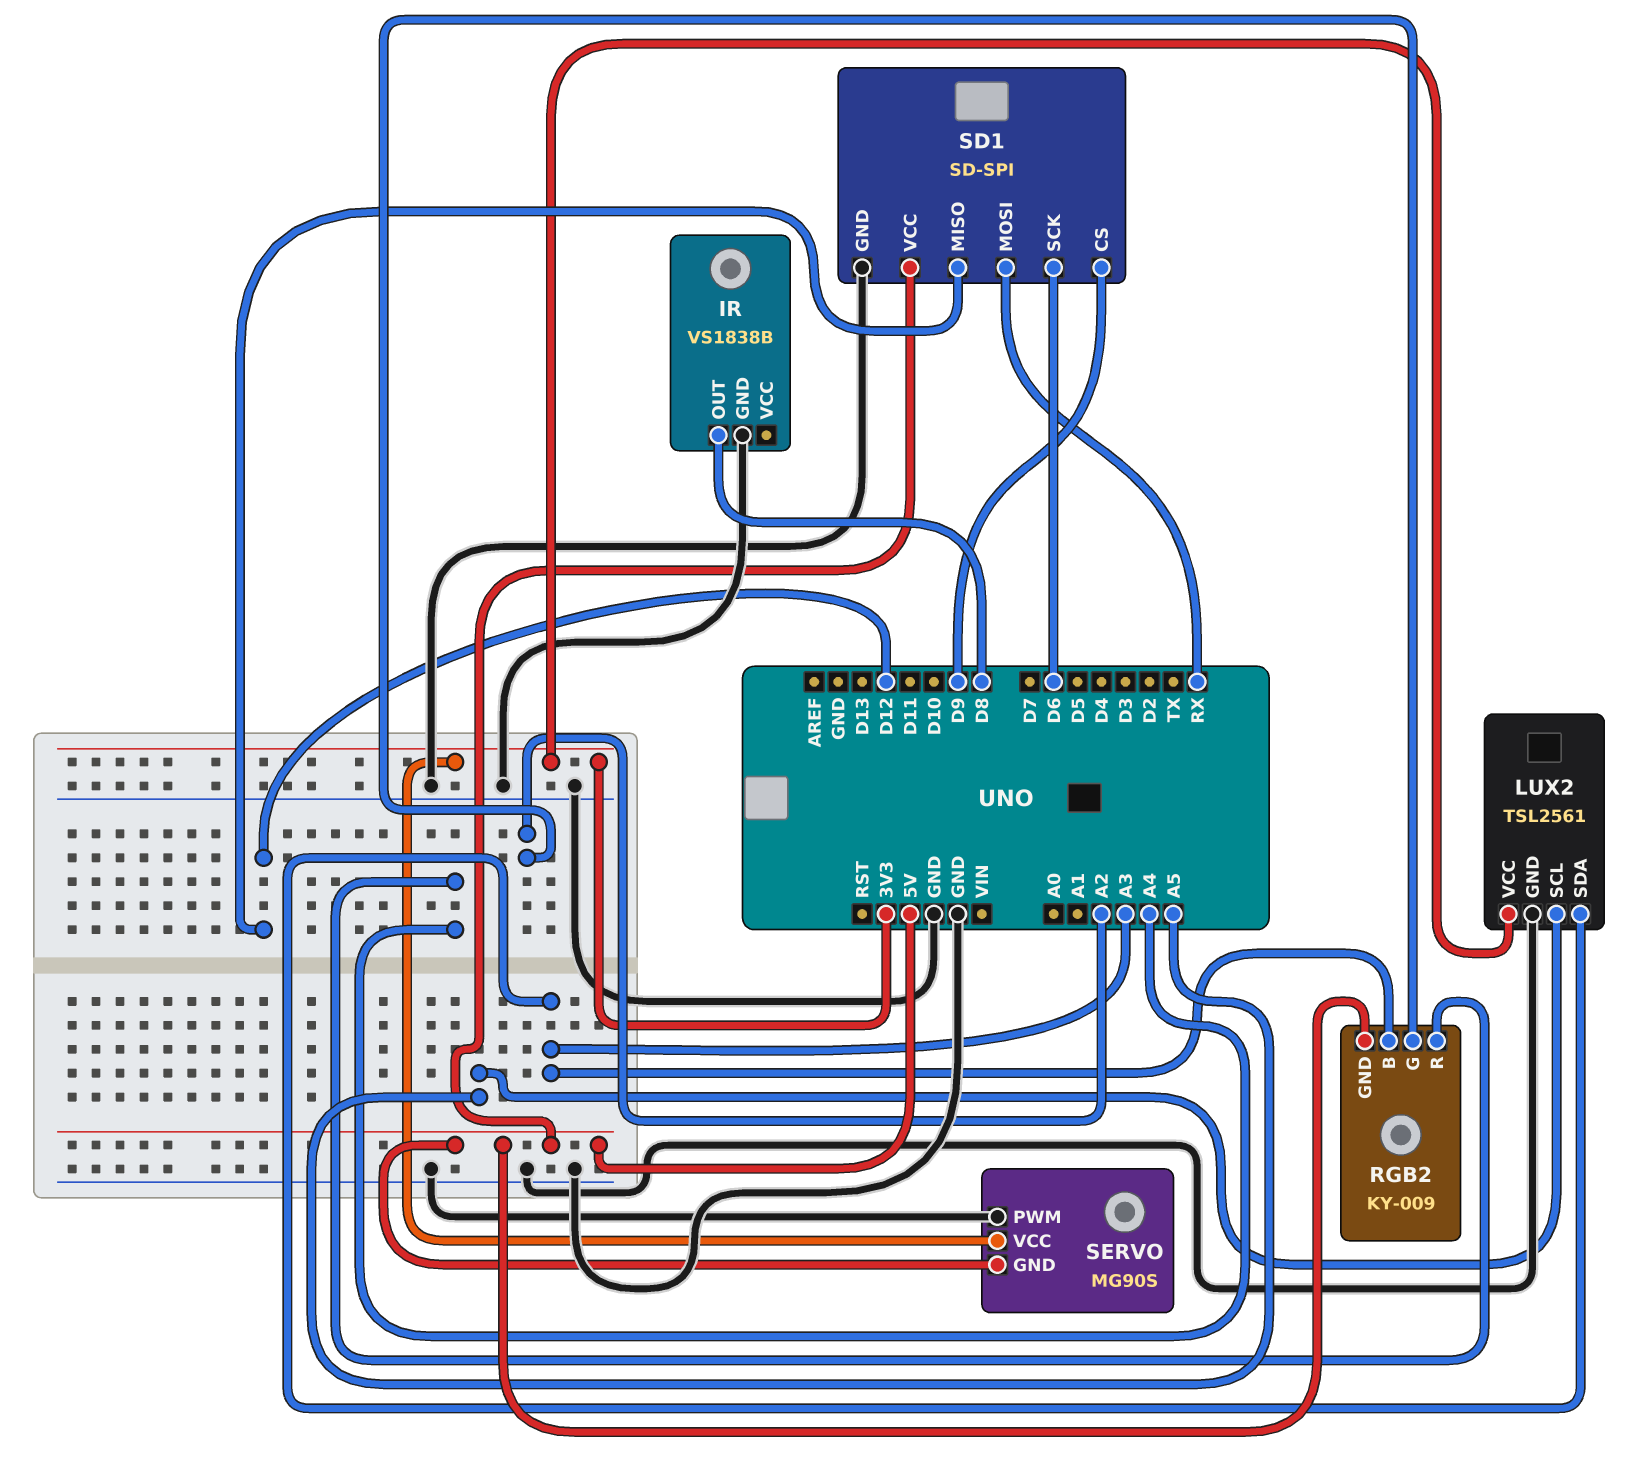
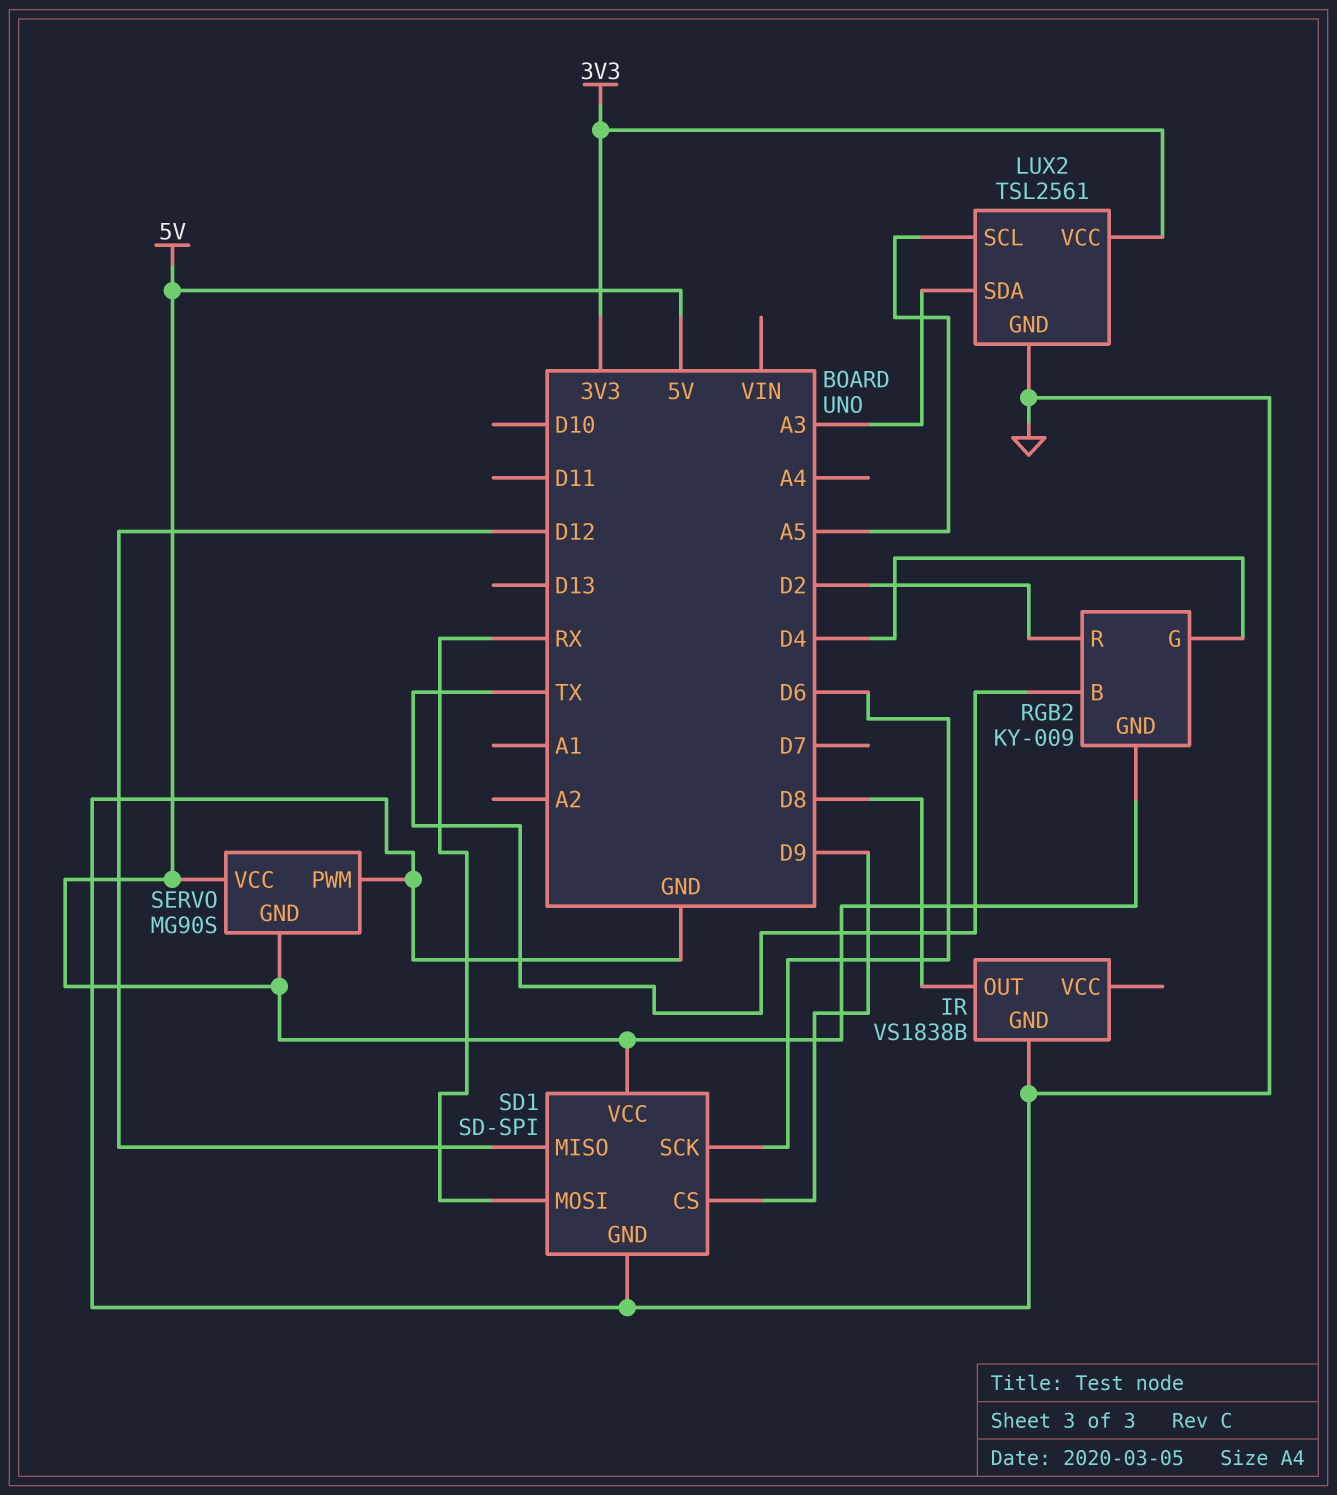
RGB2 pin B: A3 -> TX
RGB2 pin G: A2 -> D4
RGB2 pin R: A4 -> D2
SERVO pin VCC: 3V3 -> 5V

